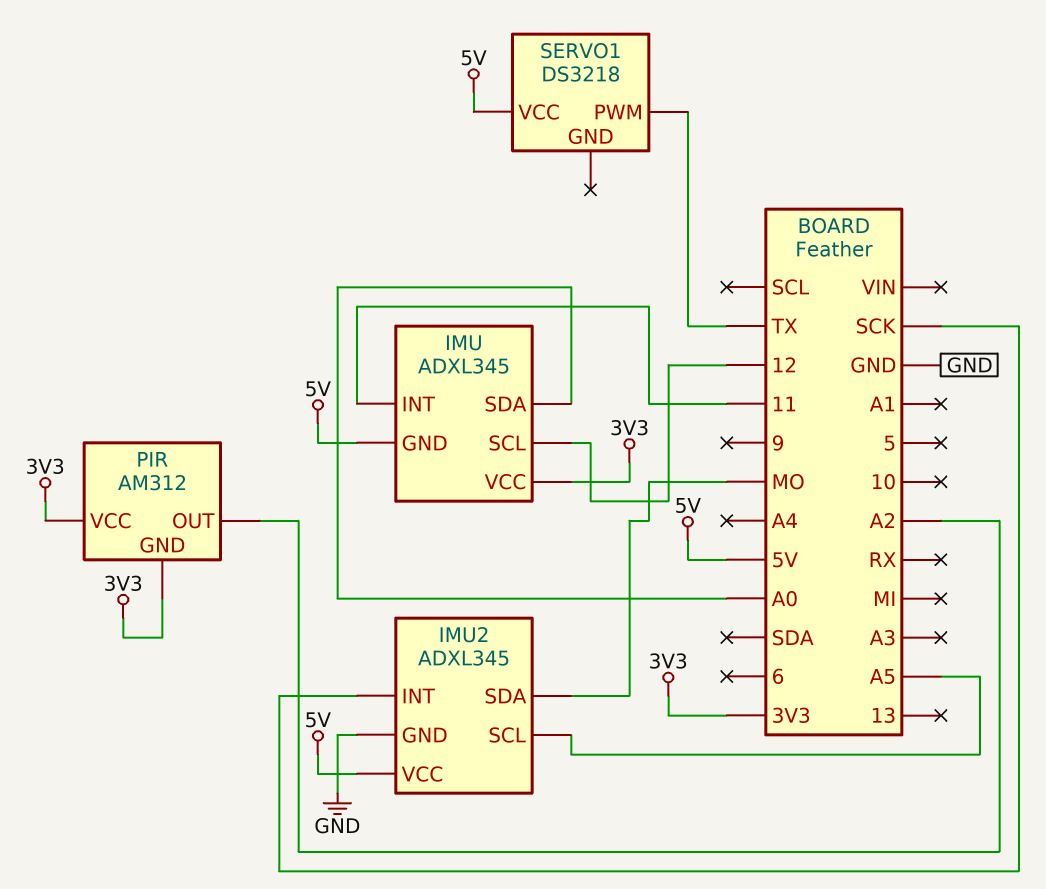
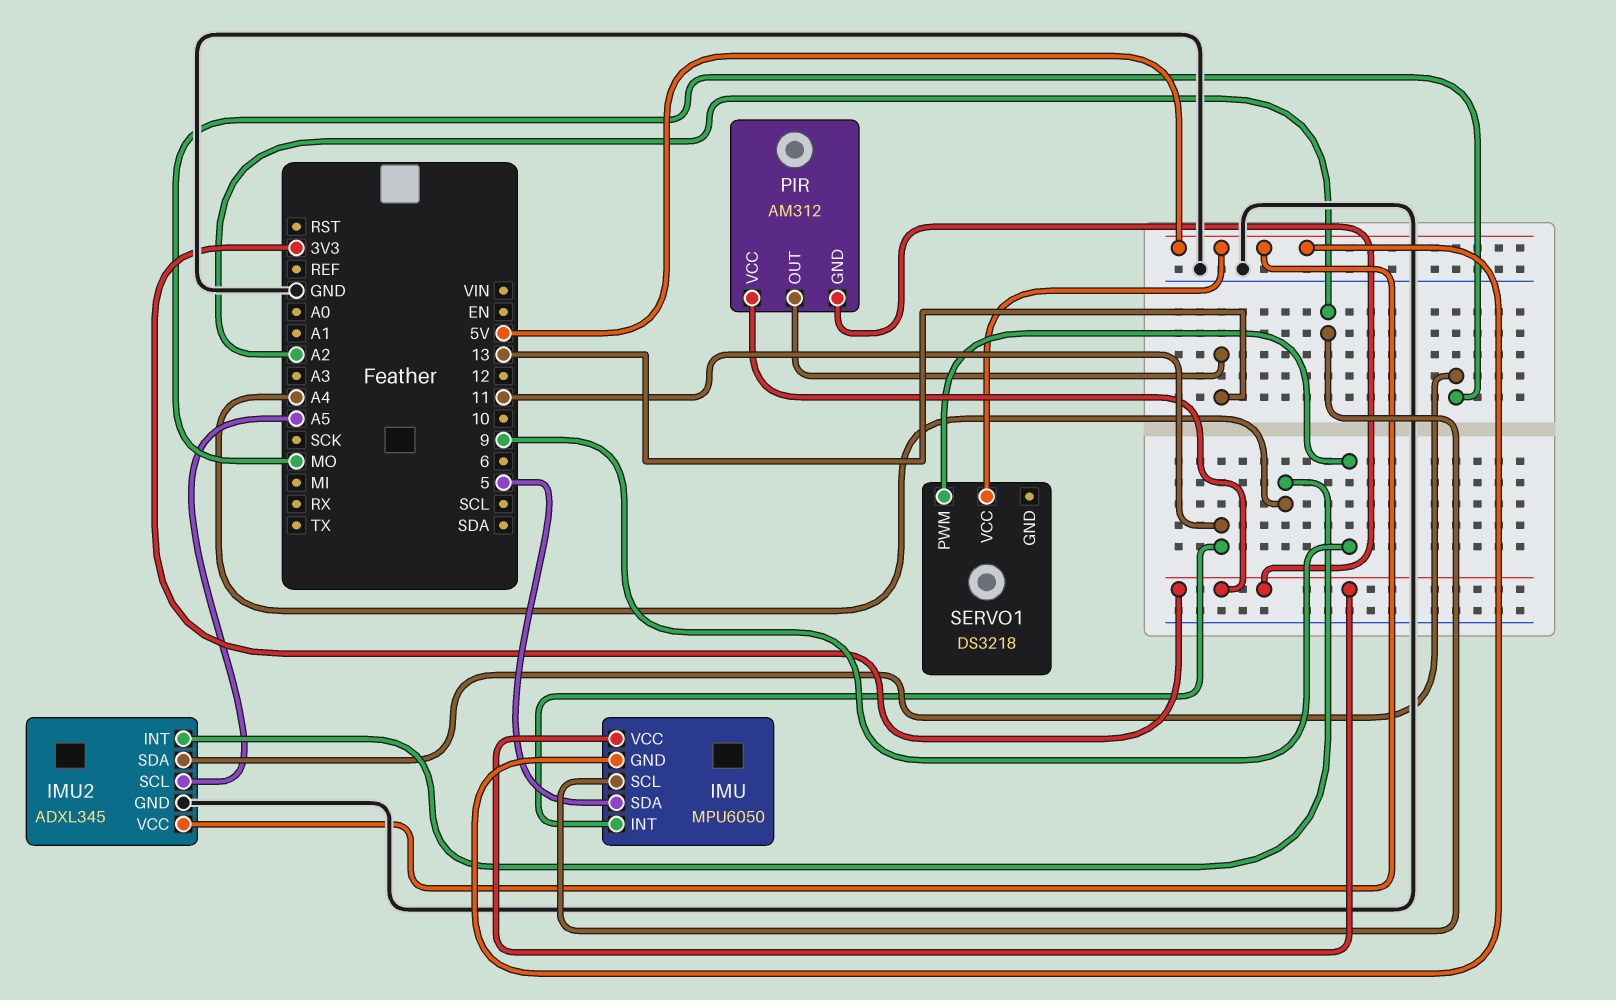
IMU: ADXL345 -> MPU6050
IMU pin SCL: 12 -> A2
IMU pin SDA: A0 -> 5
IMU2 pin INT: SCK -> A4
PIR pin OUT: A2 -> 13
SERVO1 pin PWM: TX -> 9

